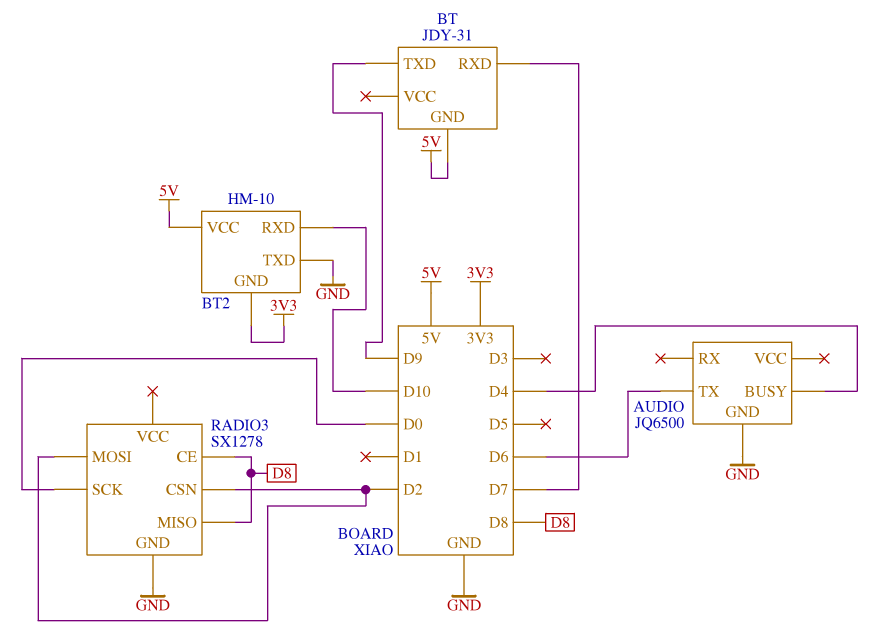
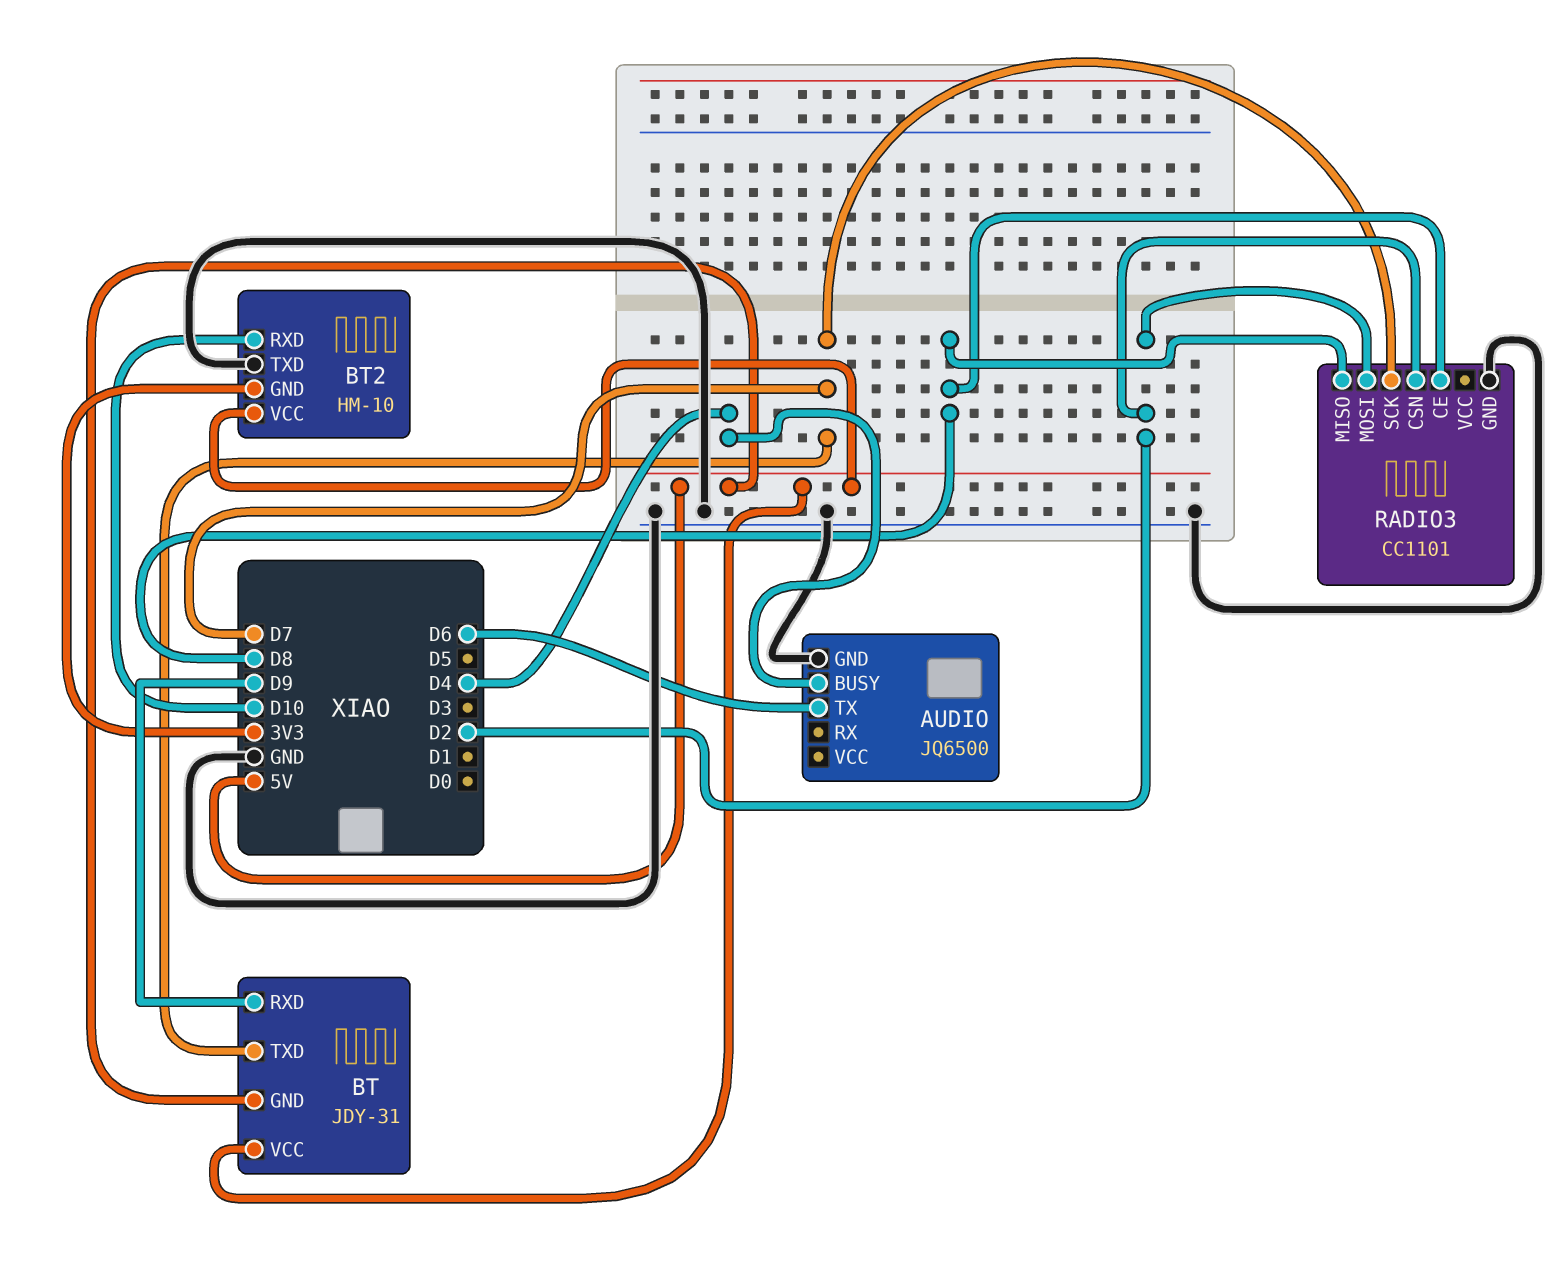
BT pin RXD: D7 -> D9
BT pin TXD: D9 -> D7
BT pin VCC: none -> 5V
RADIO3: SX1278 -> CC1101
RADIO3 pin SCK: D0 -> D7

